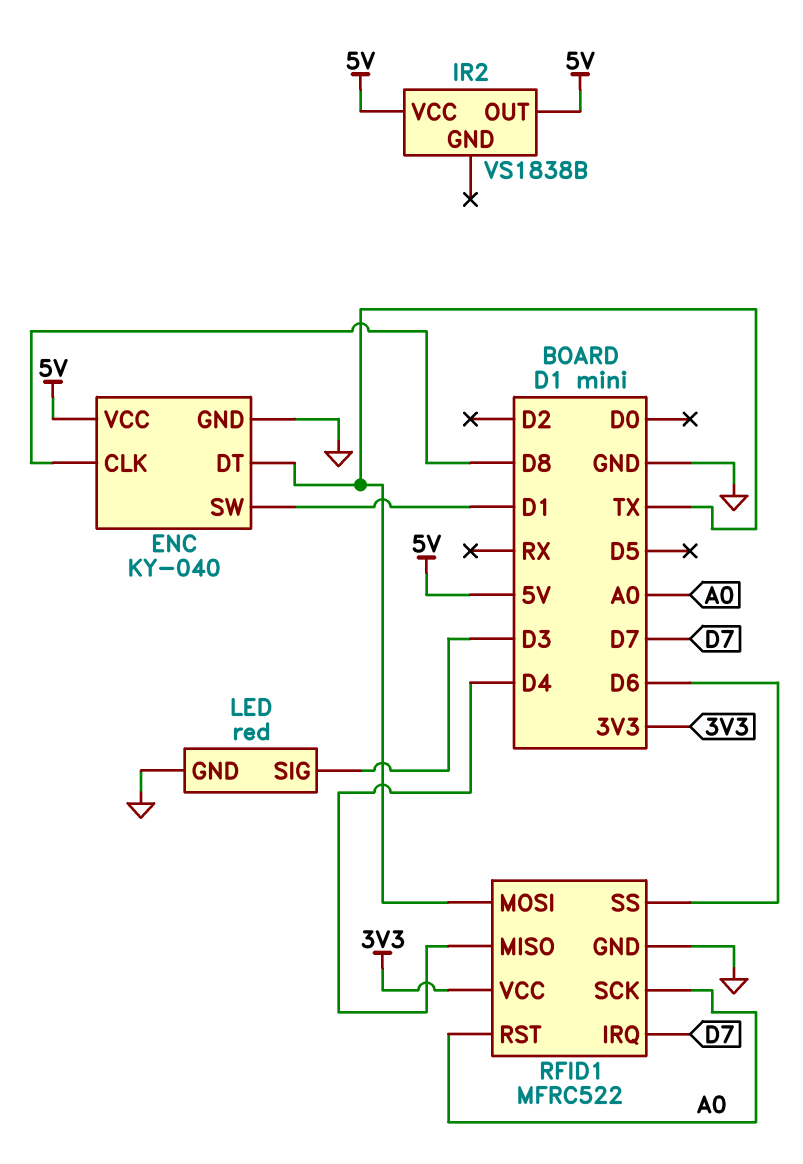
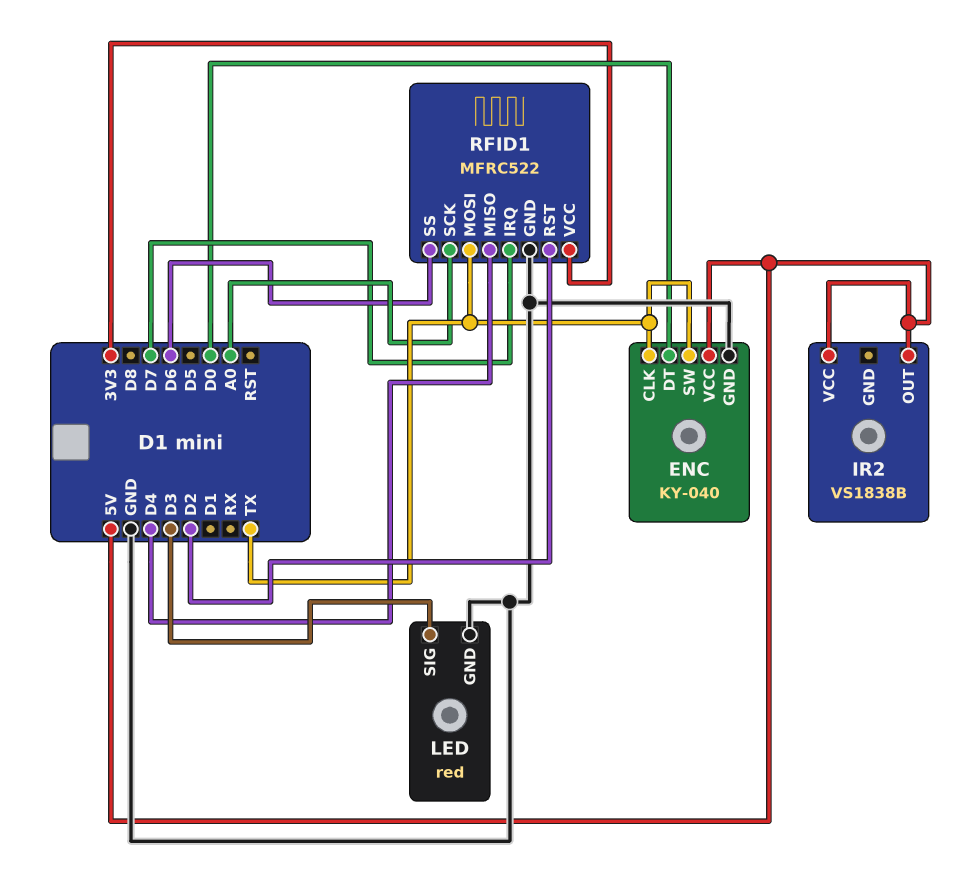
ENC pin CLK: D8 -> TX
ENC pin DT: TX -> D0
ENC pin SW: D1 -> TX
RFID1 pin RST: A0 -> D2

